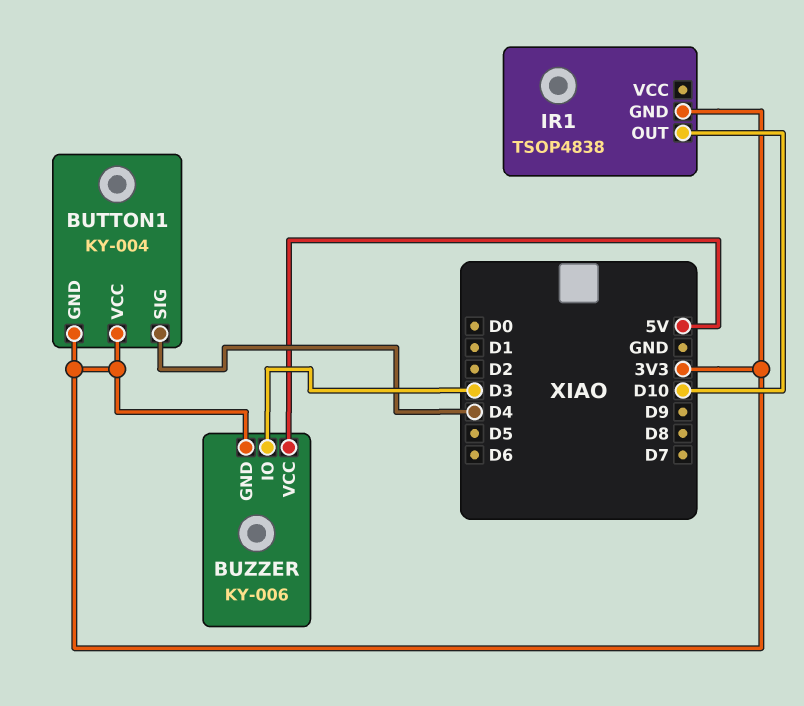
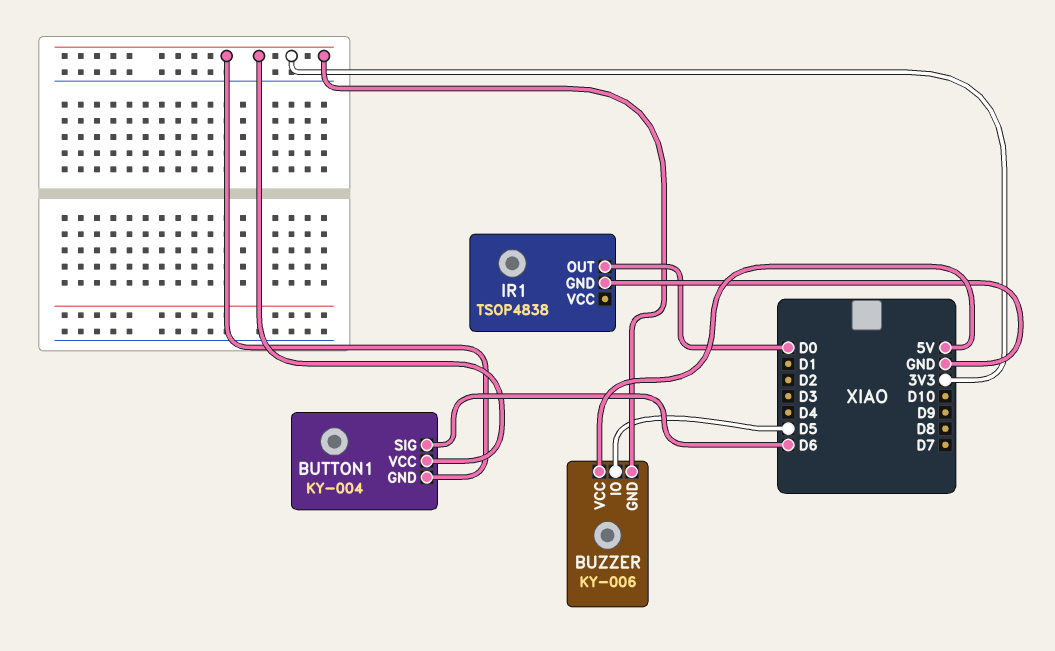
BUTTON1 pin SIG: D4 -> D6
BUZZER pin IO: D3 -> D5
IR1 pin GND: 3V3 -> GND
IR1 pin OUT: D10 -> D0

